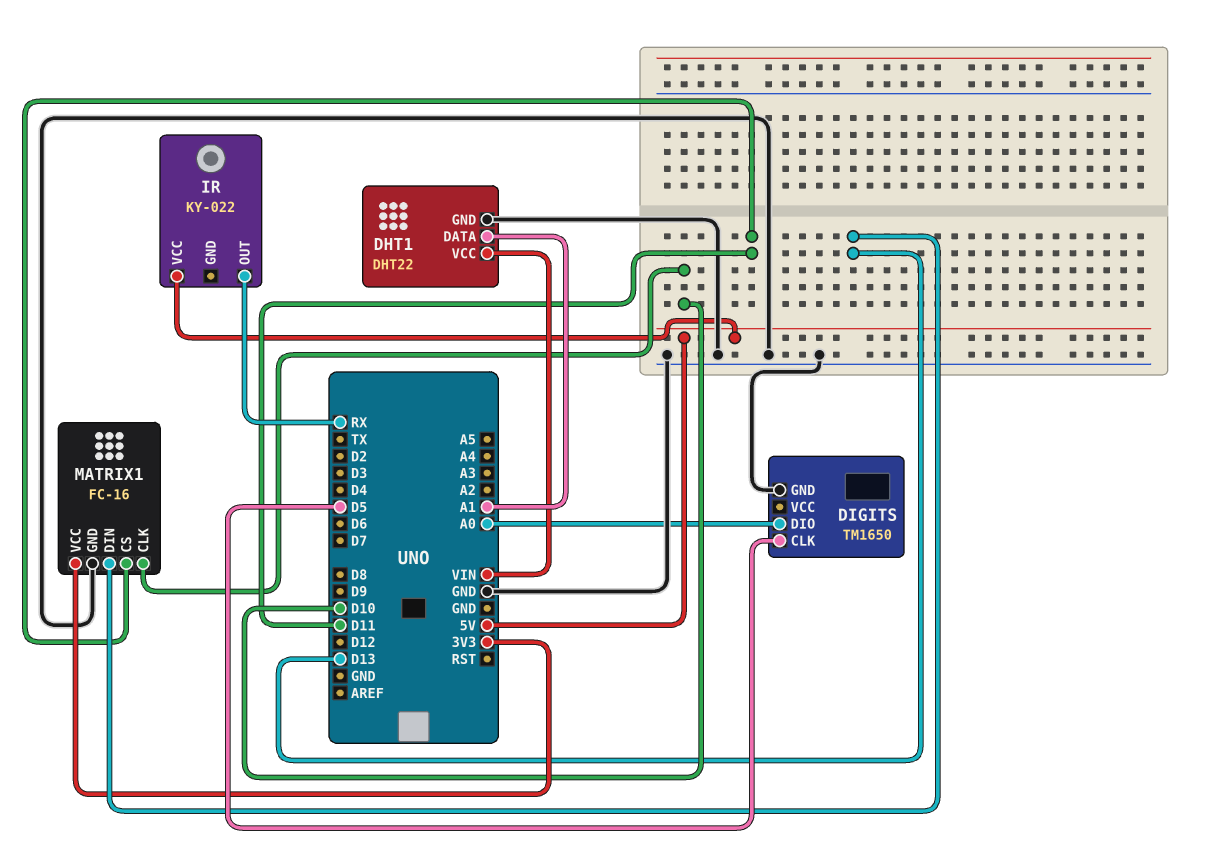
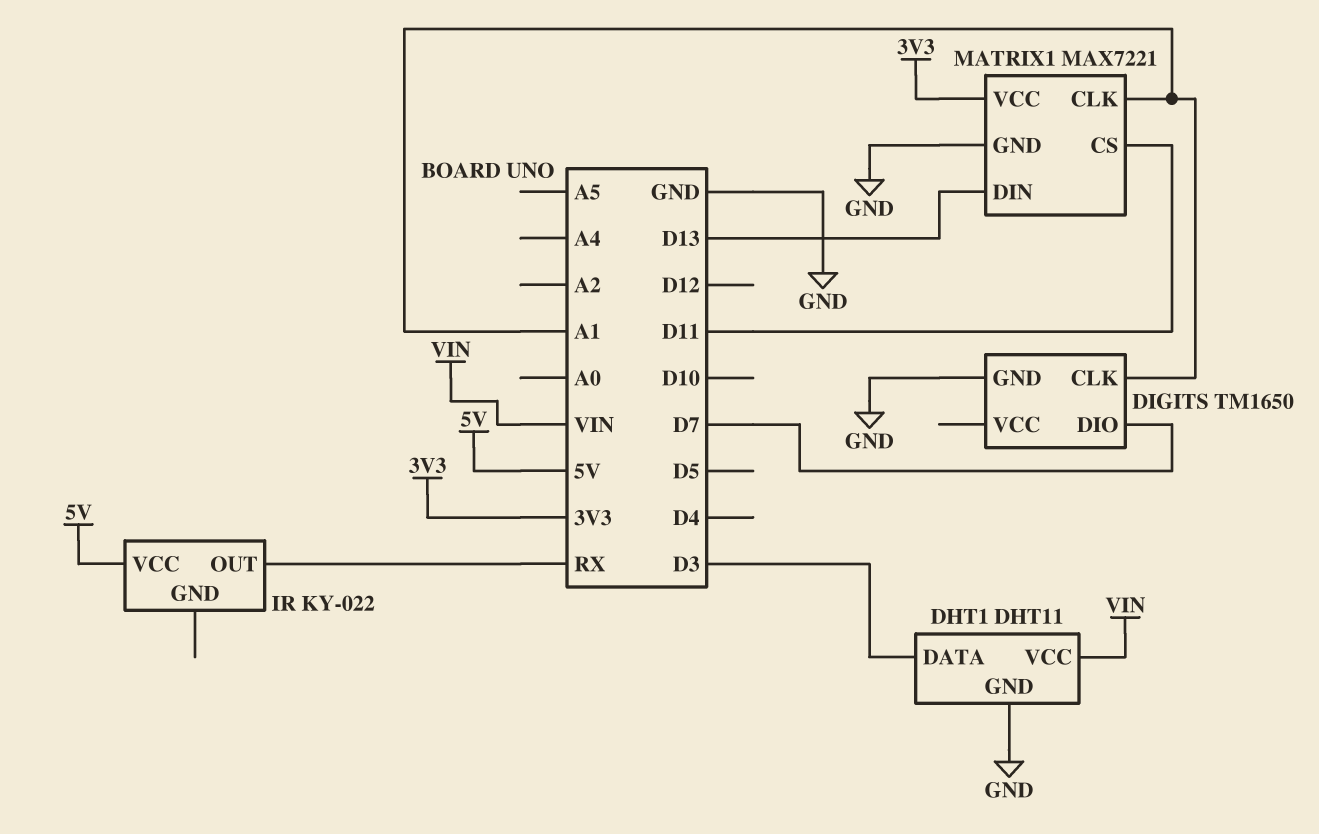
DHT1: DHT22 -> DHT11
DHT1 pin DATA: A1 -> D3
DIGITS pin CLK: D5 -> A1
DIGITS pin DIO: A0 -> D7
MATRIX1: FC-16 -> MAX7221
MATRIX1 pin CLK: D10 -> A1

